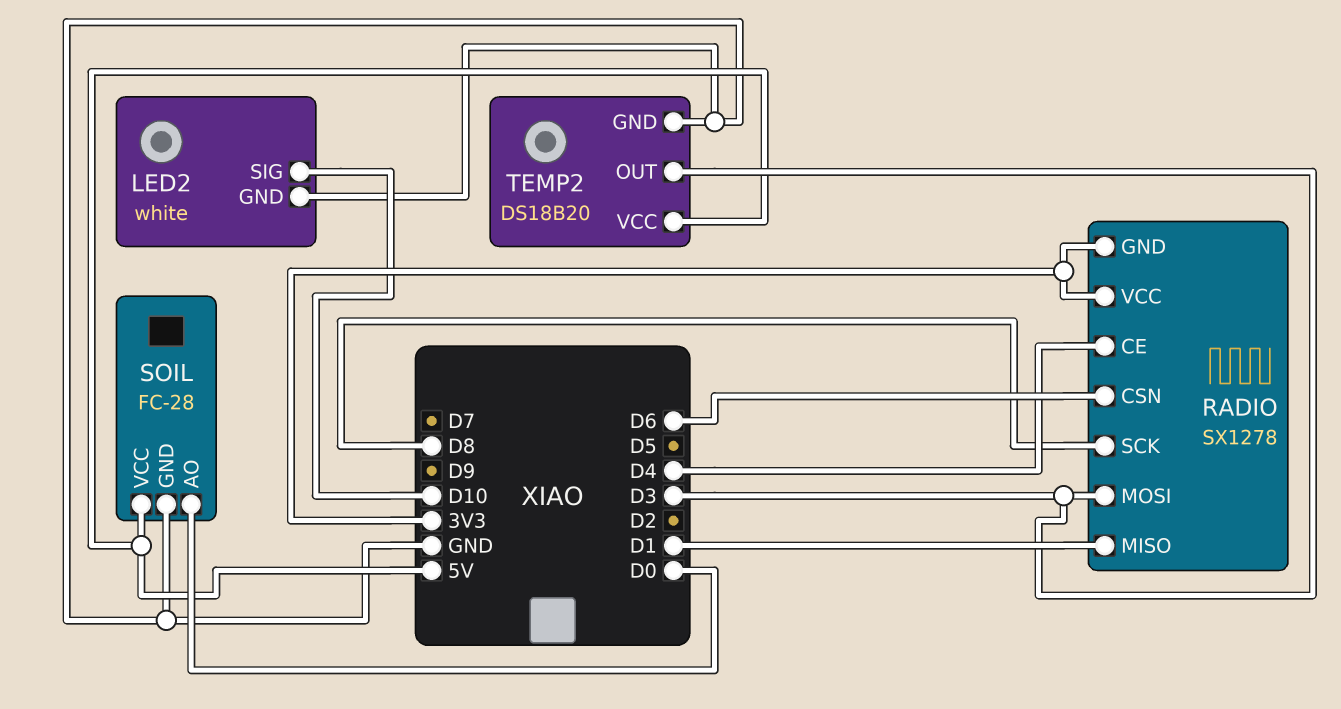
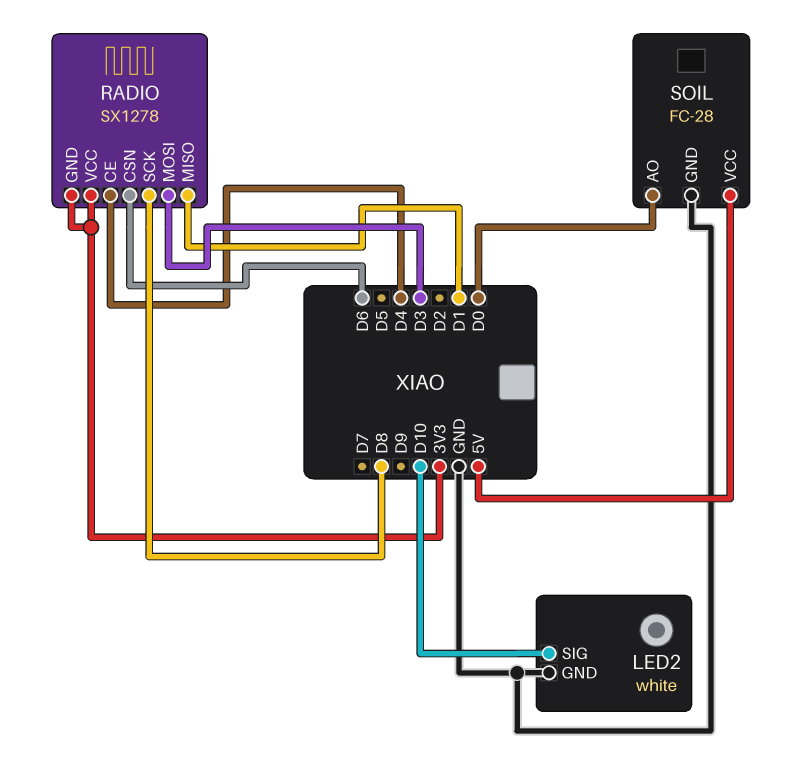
TEMP2: DS18B20 -> none
TEMP2 pin GND: GND -> none
TEMP2 pin OUT: D3 -> none
TEMP2 pin VCC: 5V -> none

